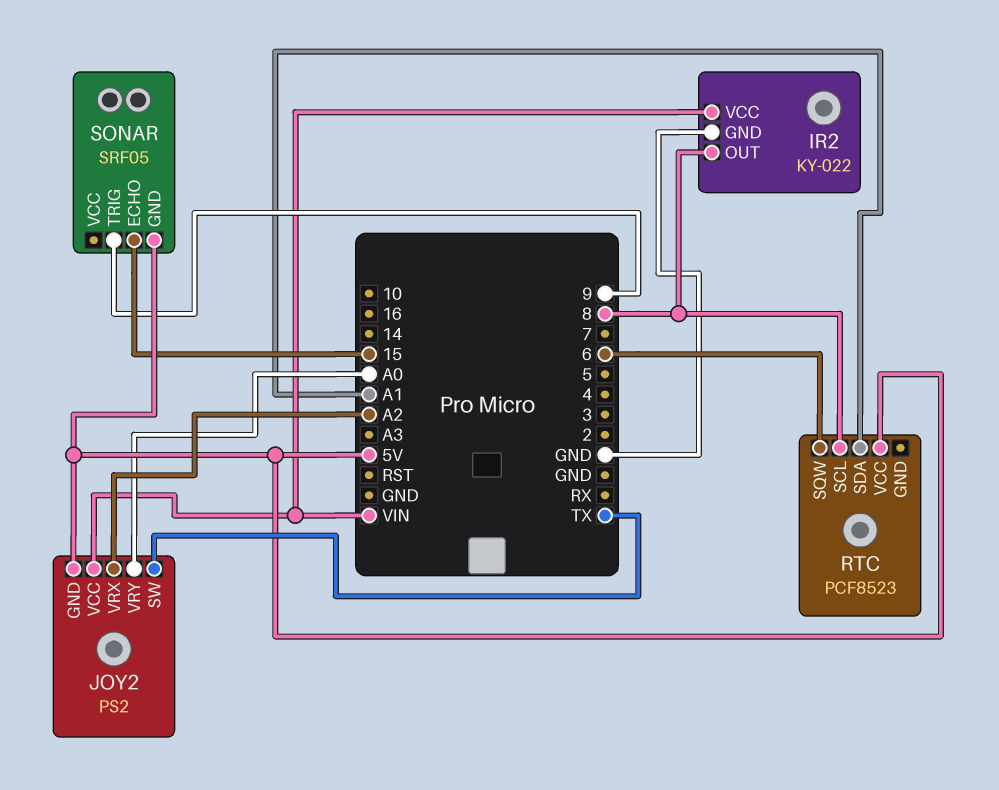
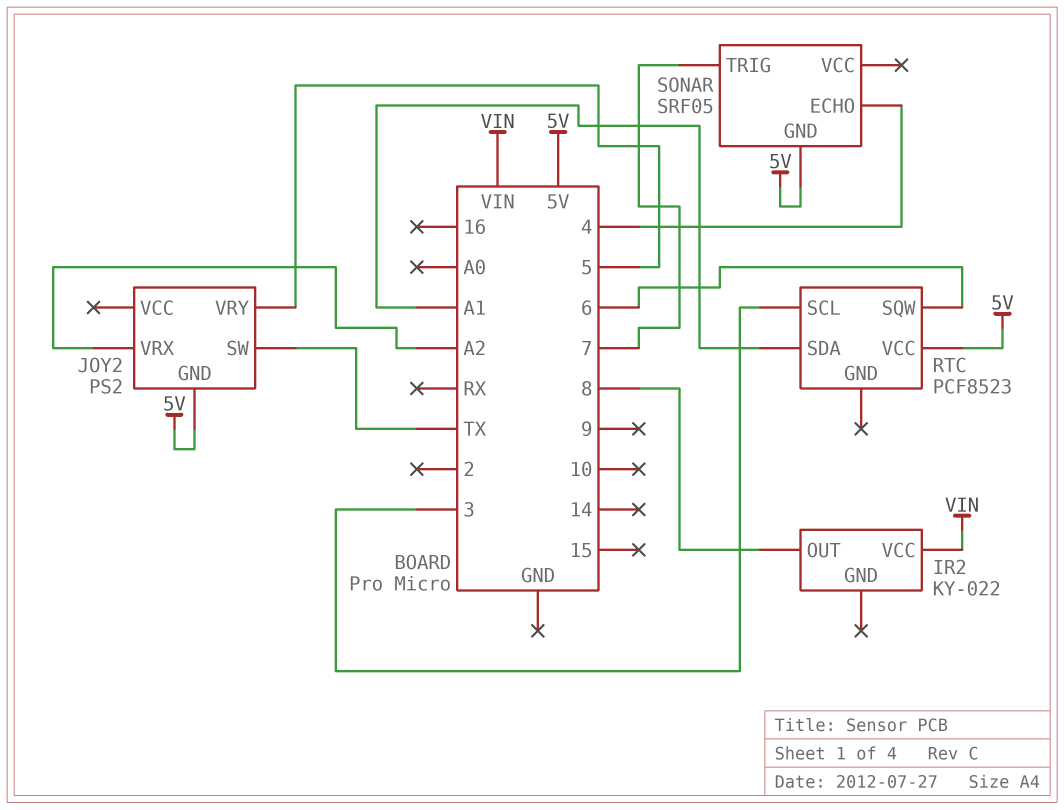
IR2 pin GND: GND -> none
JOY2 pin VCC: VIN -> none
JOY2 pin VRY: A0 -> 5
RTC pin SCL: 8 -> 3
SONAR pin ECHO: 15 -> 4
SONAR pin TRIG: 9 -> 7

